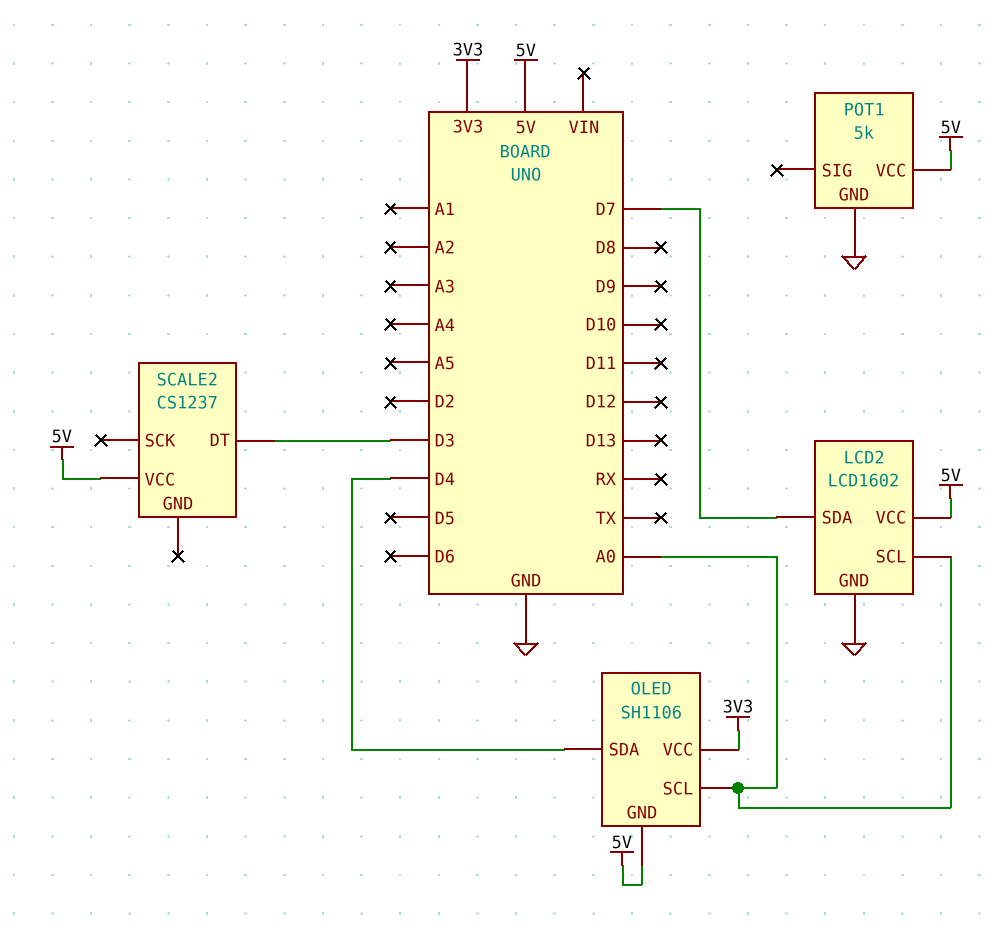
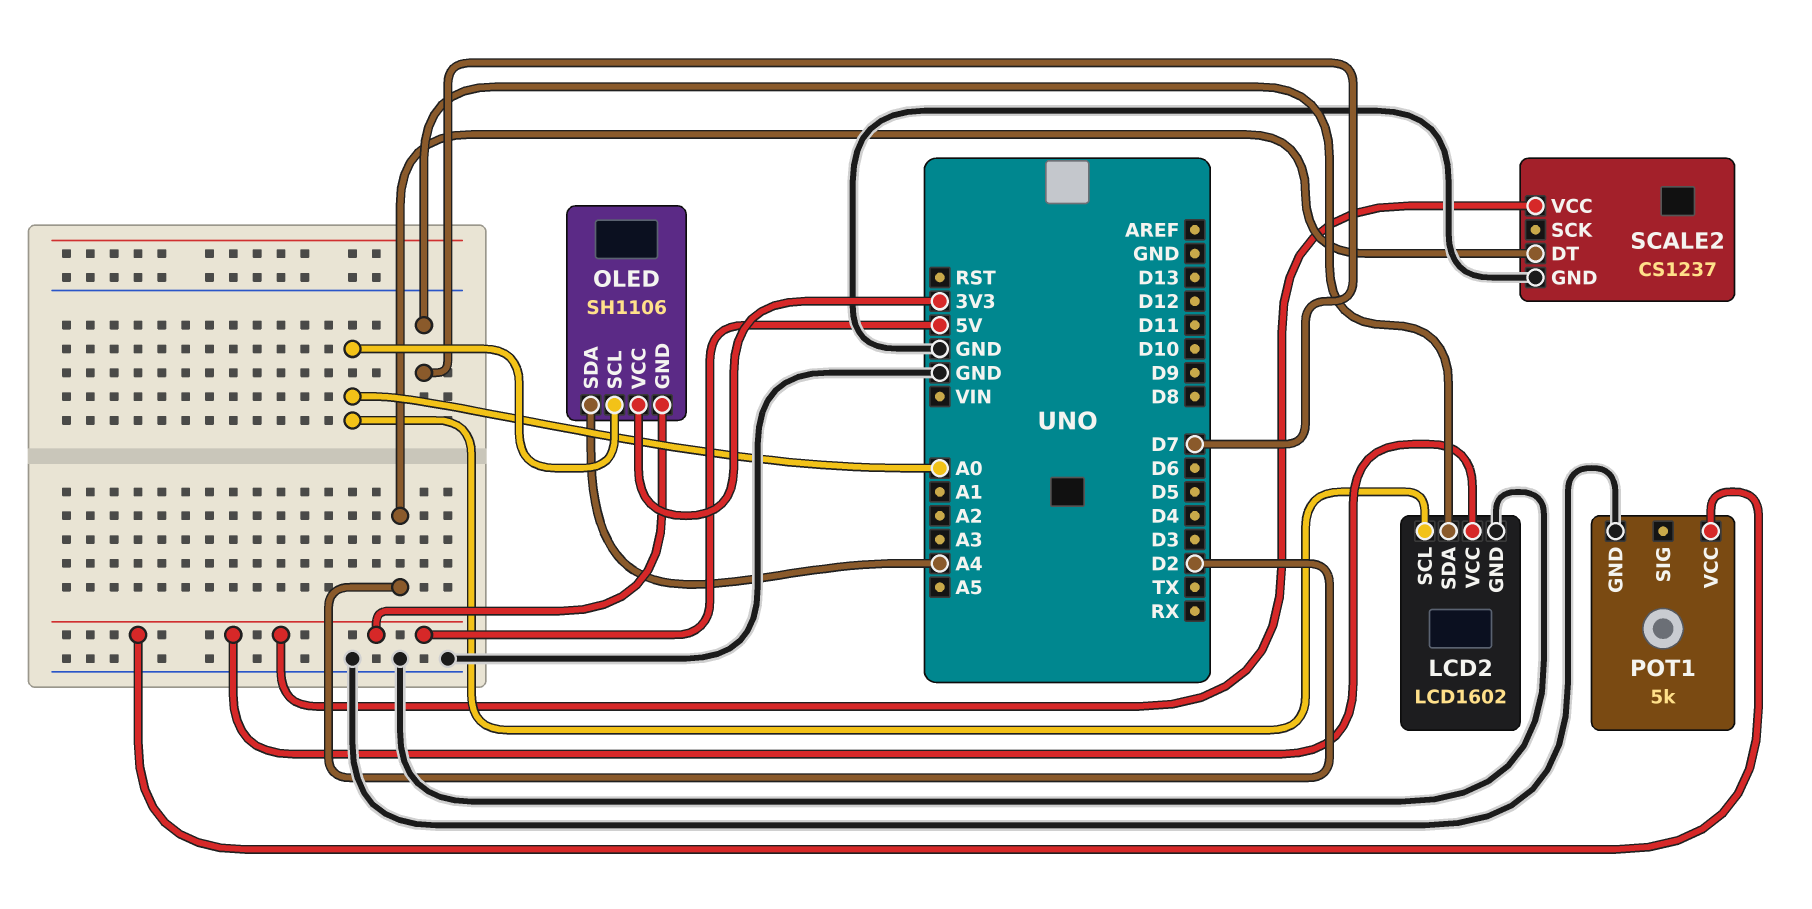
OLED pin SDA: D4 -> A4
SCALE2 pin DT: D3 -> D2
SCALE2 pin GND: none -> GND

